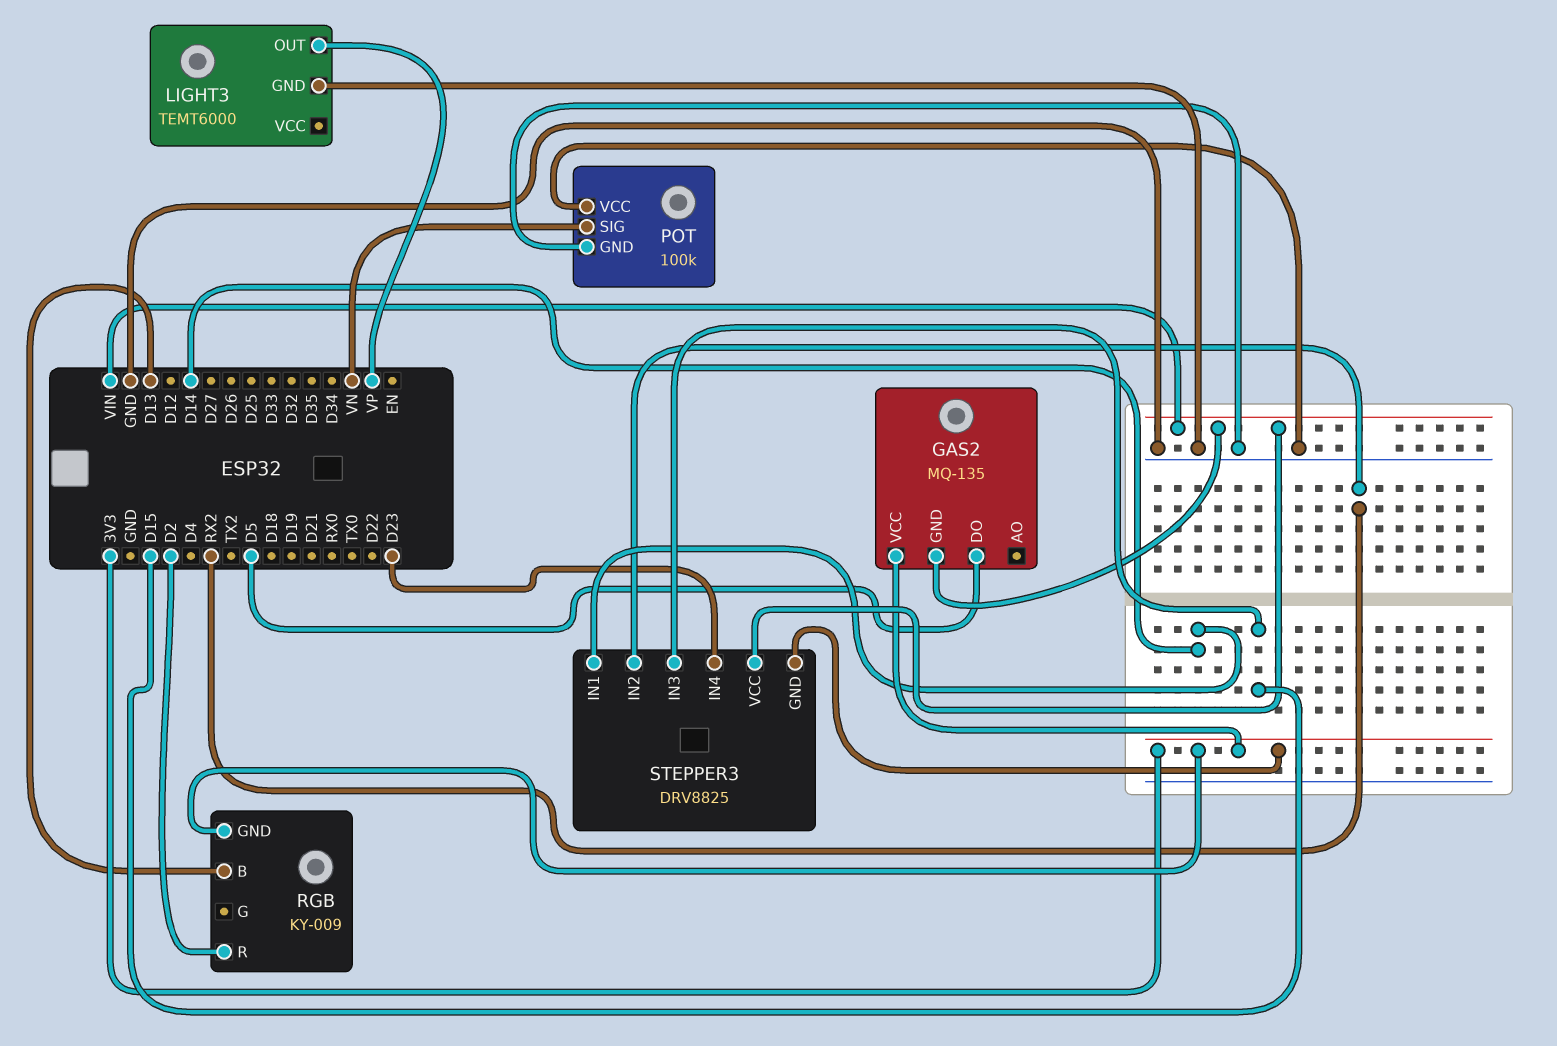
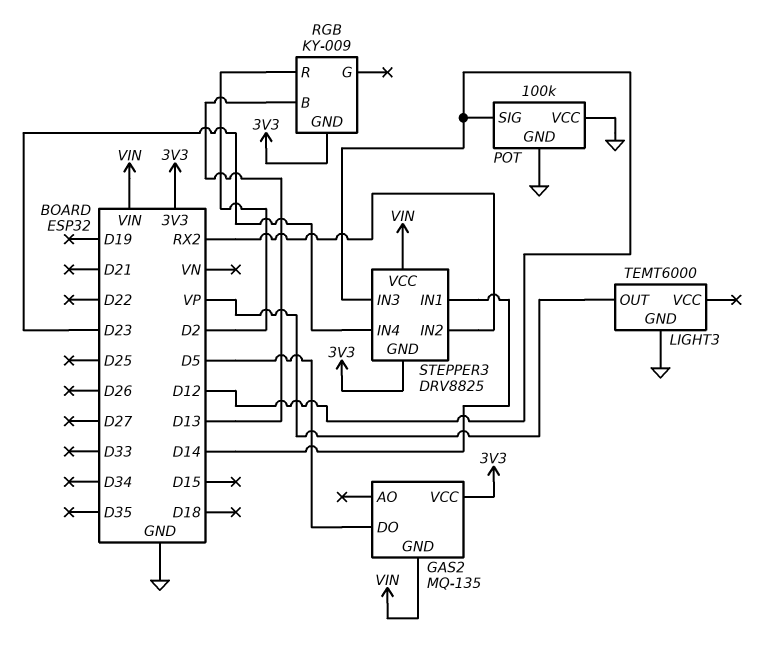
POT pin SIG: VN -> D12
STEPPER3 pin IN3: D15 -> D12

